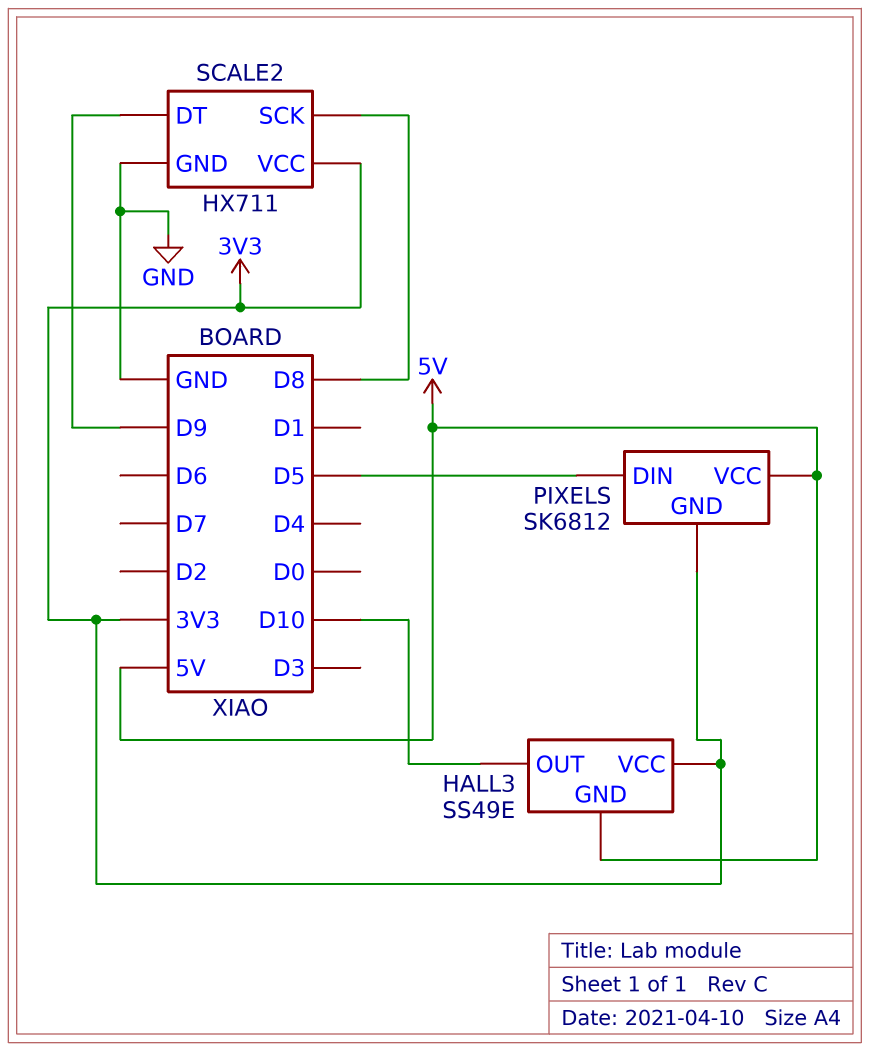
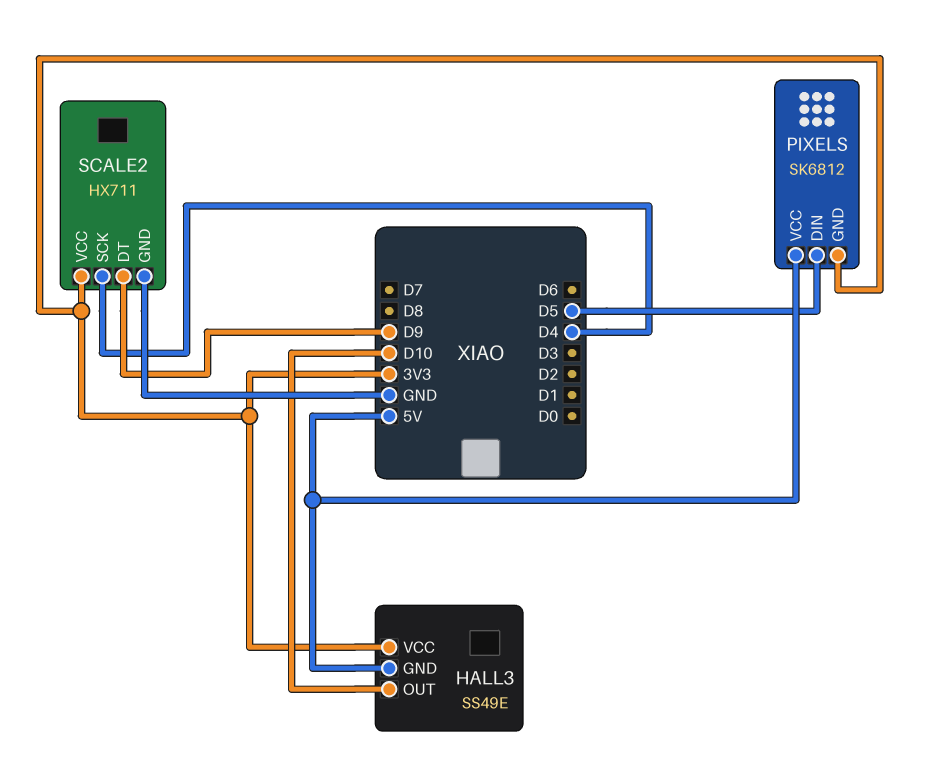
SCALE2 pin SCK: D8 -> D4

